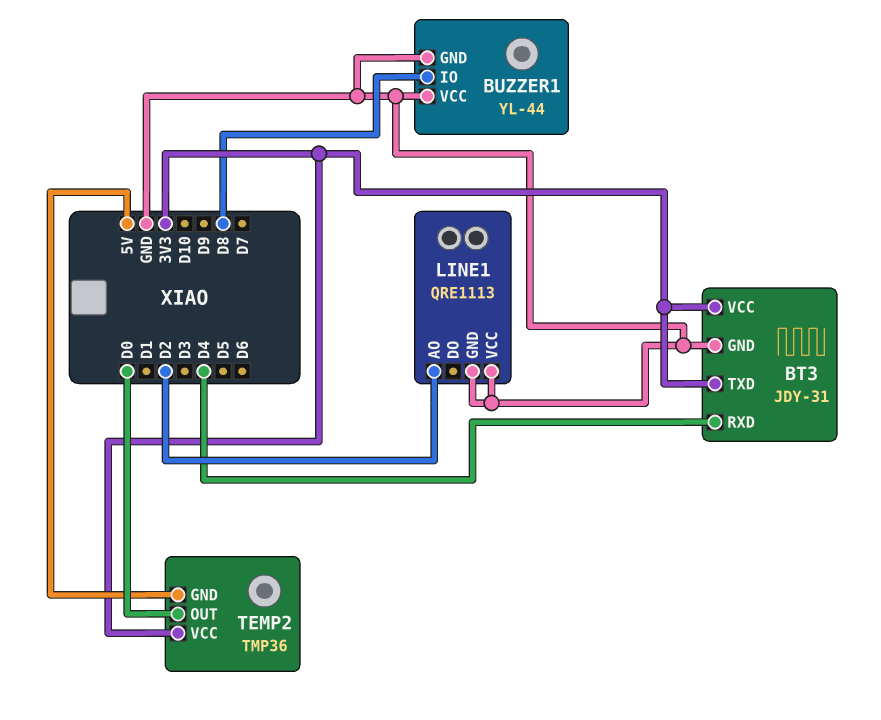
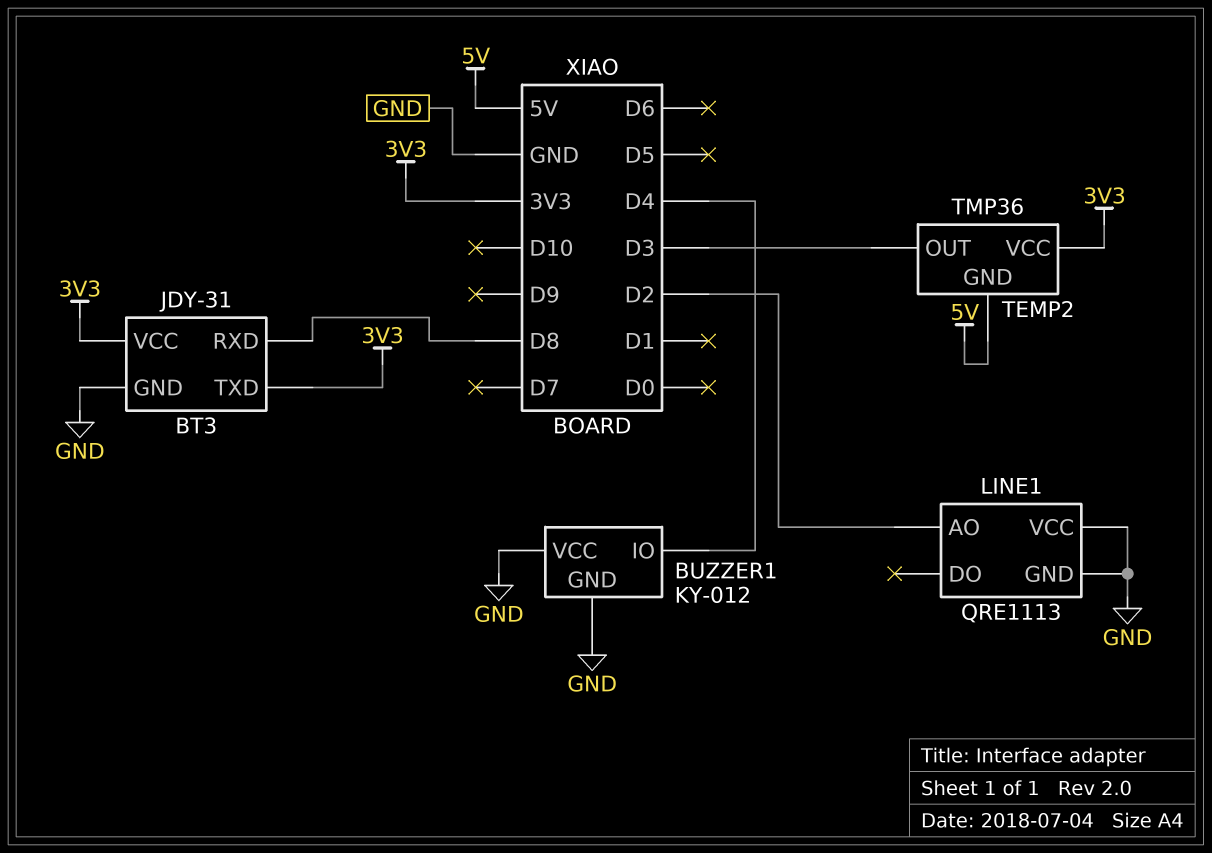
BT3 pin RXD: D4 -> D8
BUZZER1: YL-44 -> KY-012
BUZZER1 pin IO: D8 -> D4
TEMP2 pin OUT: D0 -> D3

